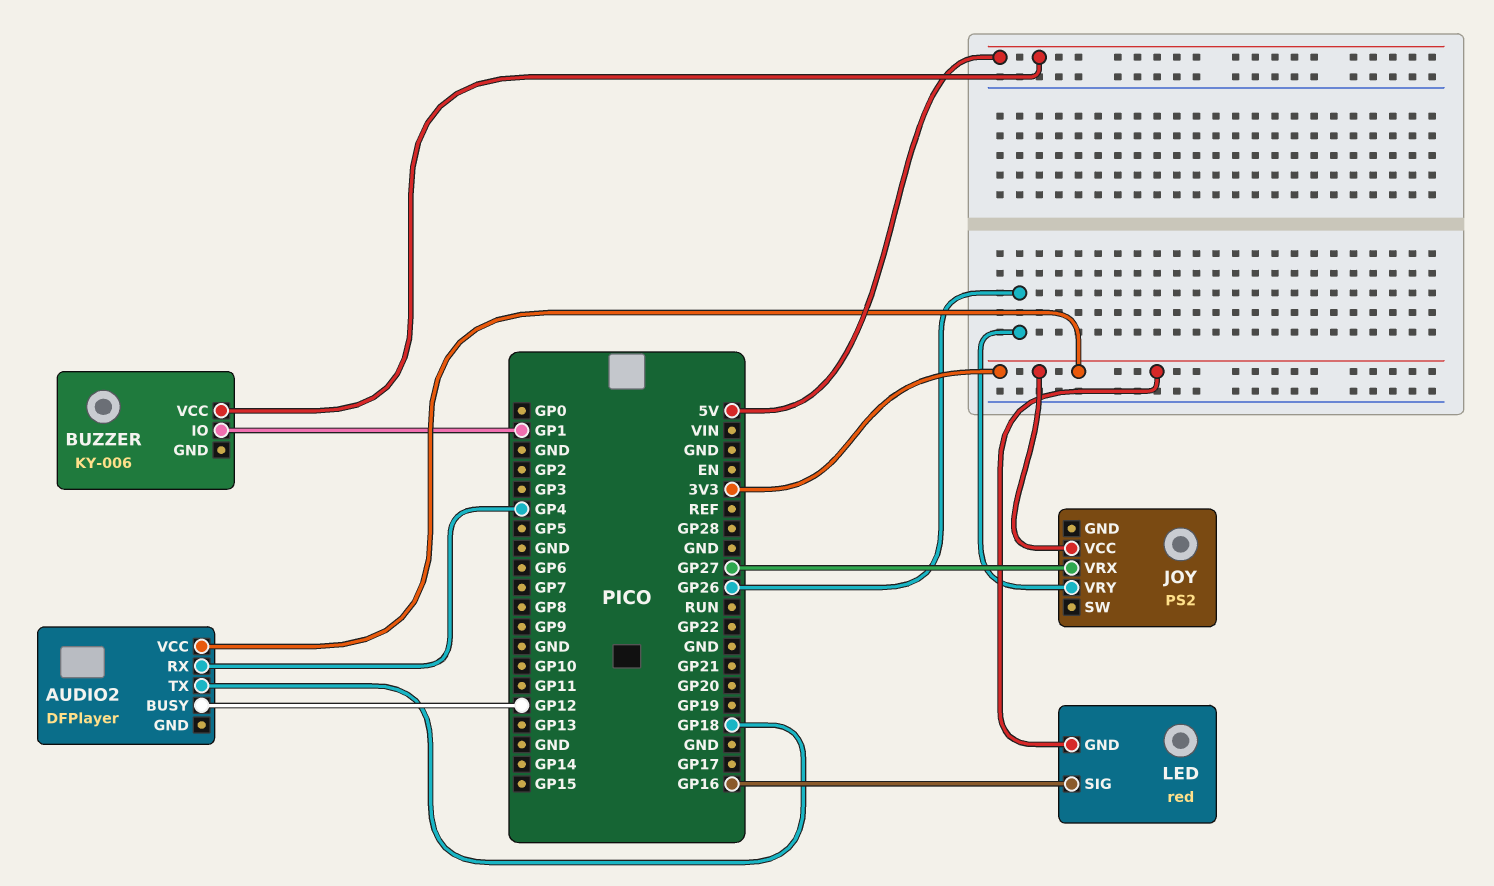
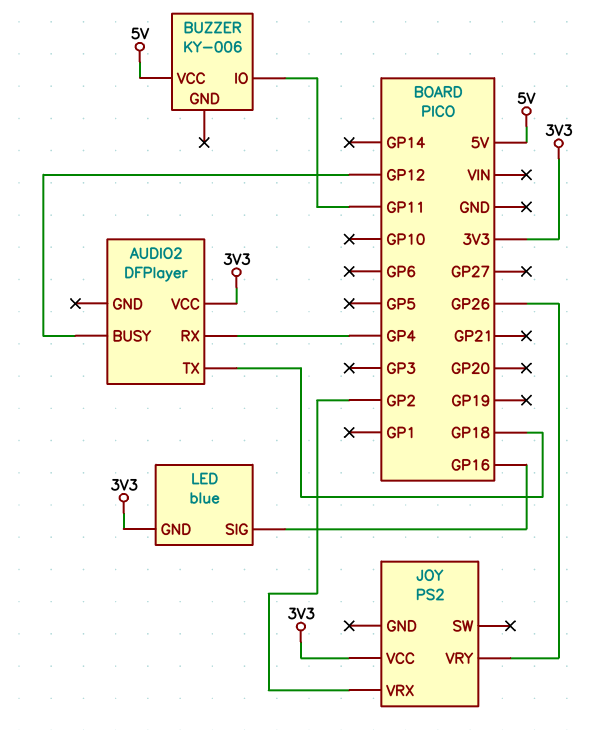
BUZZER pin IO: GP1 -> GP11
JOY pin VRX: GP27 -> GP2
LED: red -> blue

